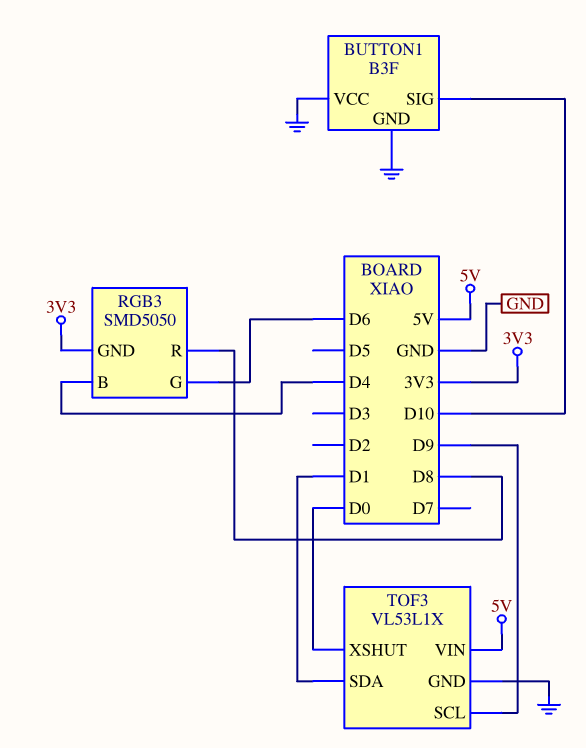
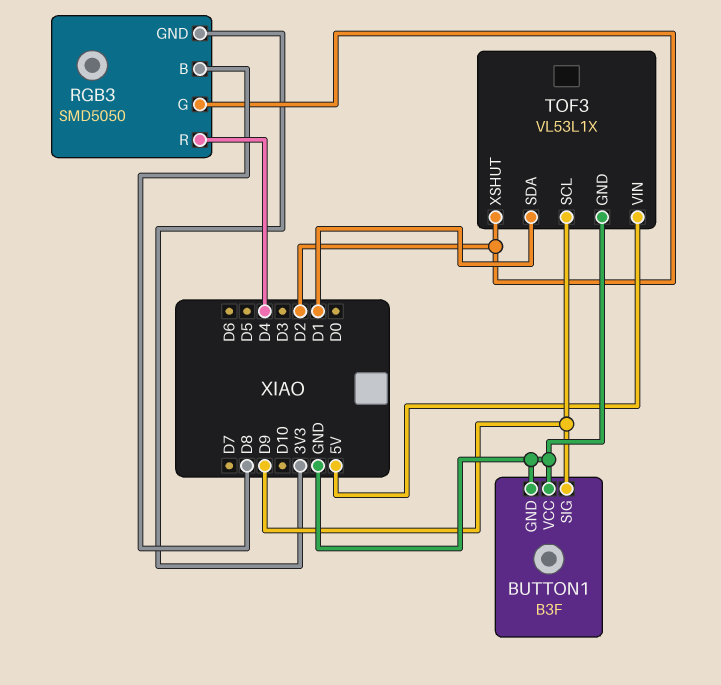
BUTTON1 pin SIG: D10 -> D9
RGB3 pin B: D4 -> D8
RGB3 pin G: D6 -> D2
RGB3 pin R: D8 -> D4
TOF3 pin XSHUT: D0 -> D2

